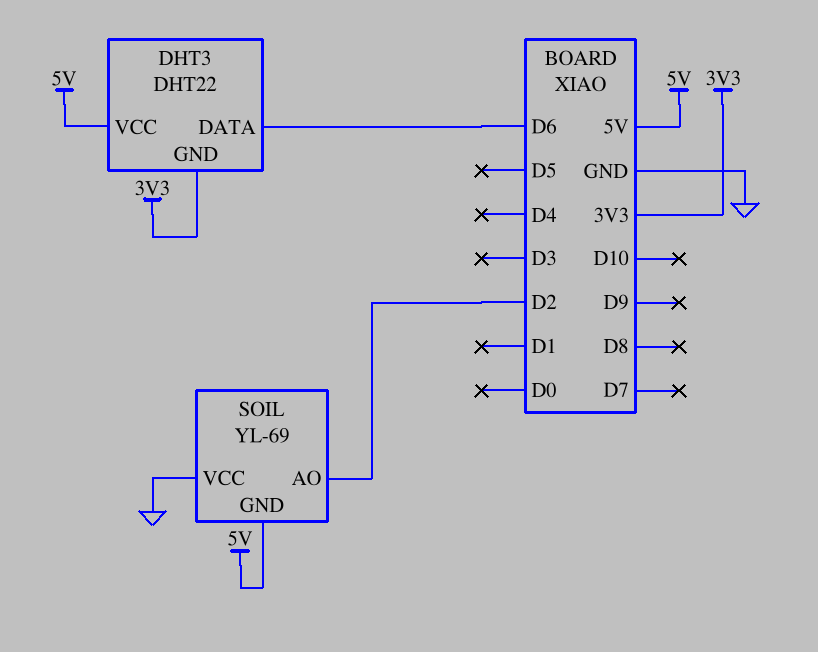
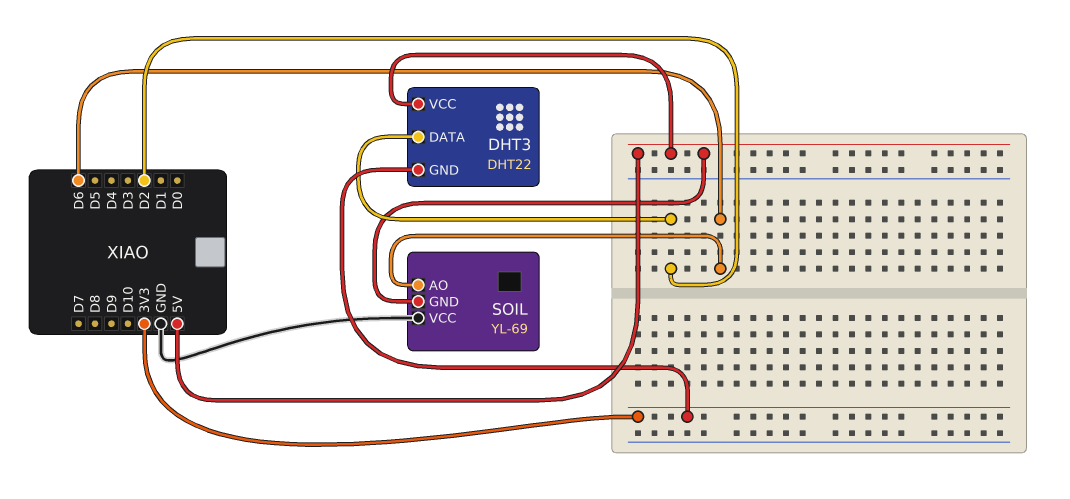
DHT3 pin DATA: D6 -> D2
SOIL pin AO: D2 -> D6

